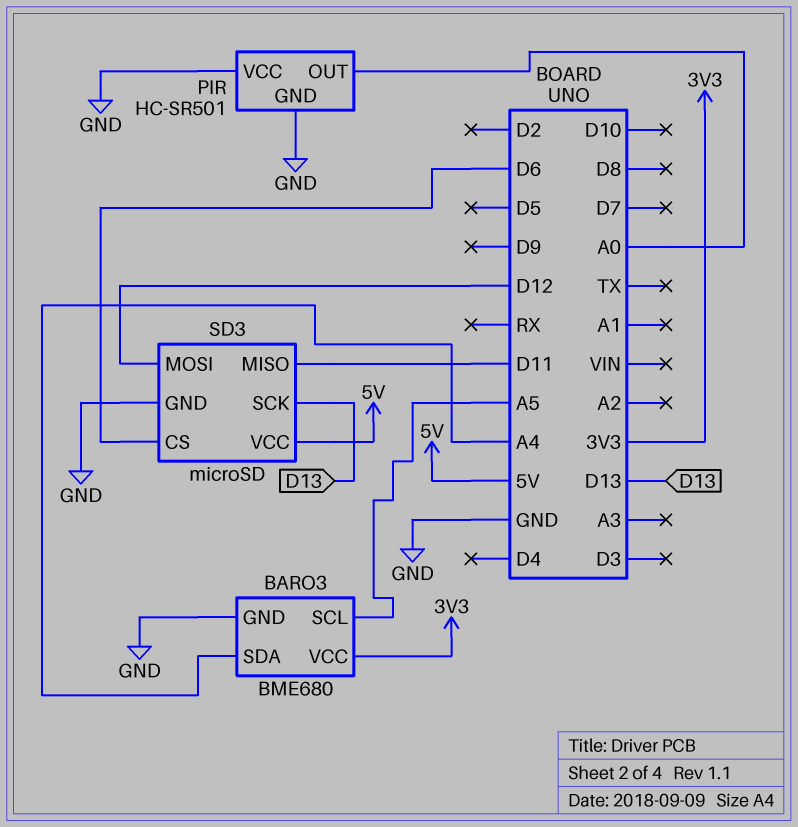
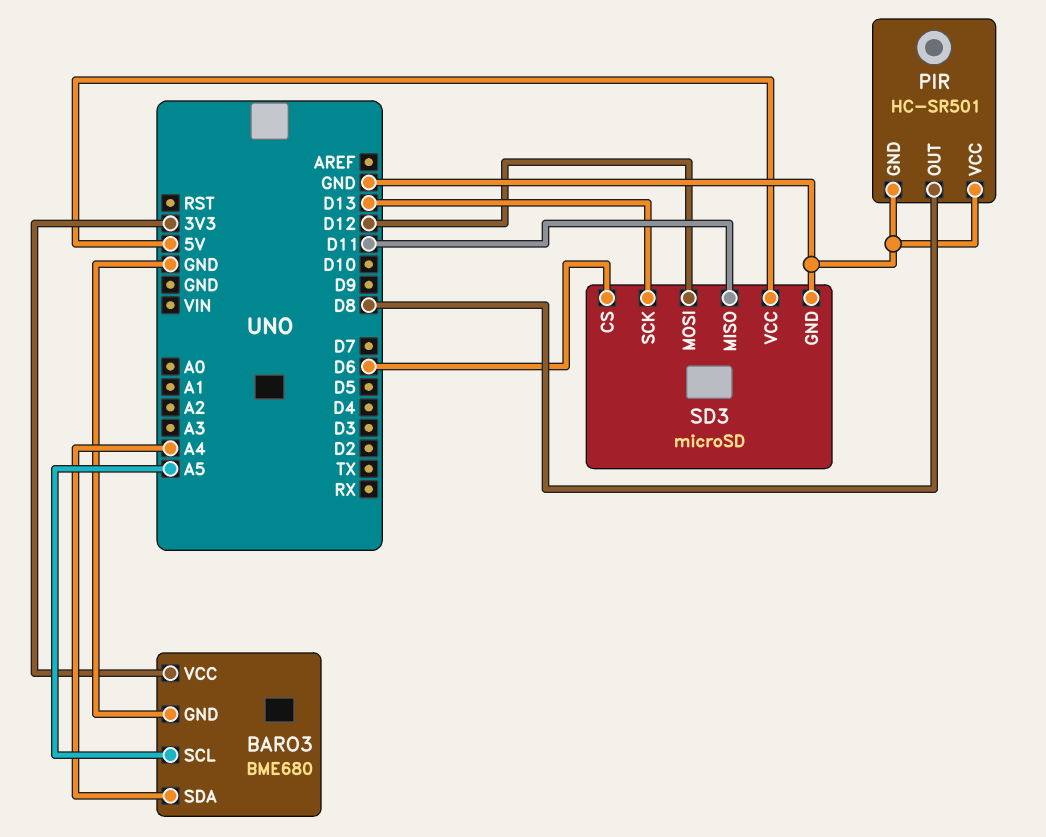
PIR pin OUT: A0 -> D8

